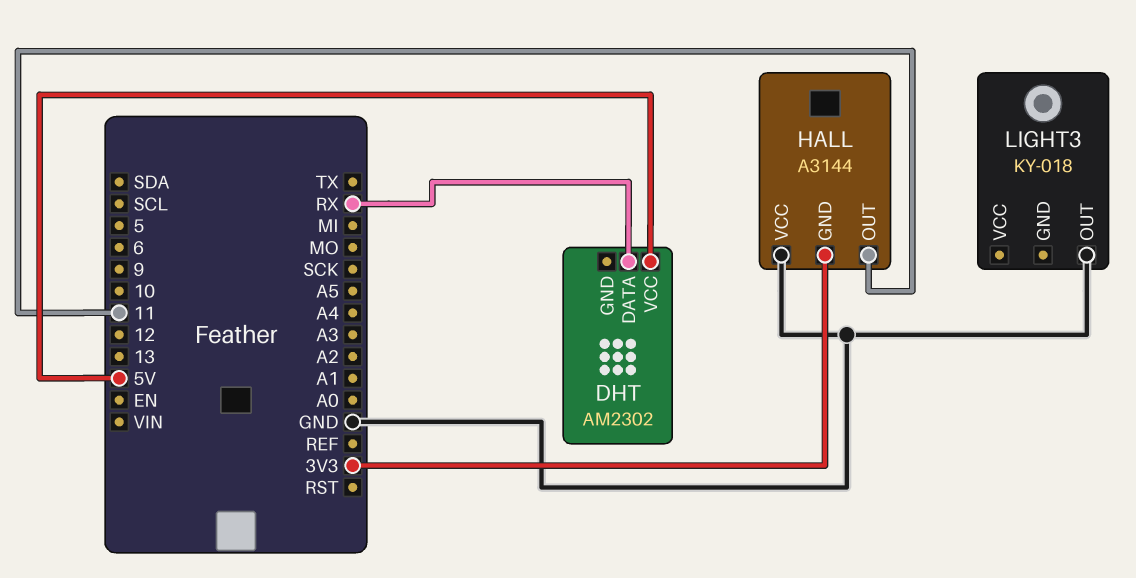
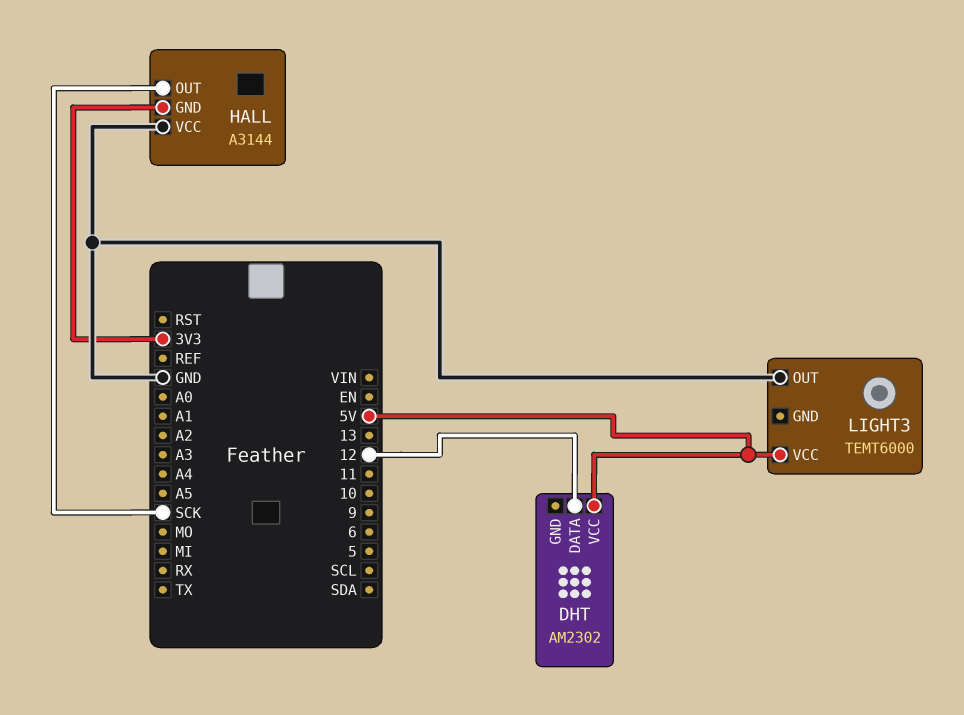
DHT pin DATA: RX -> 12
HALL pin OUT: 11 -> SCK
LIGHT3: KY-018 -> TEMT6000
LIGHT3 pin VCC: none -> 5V

